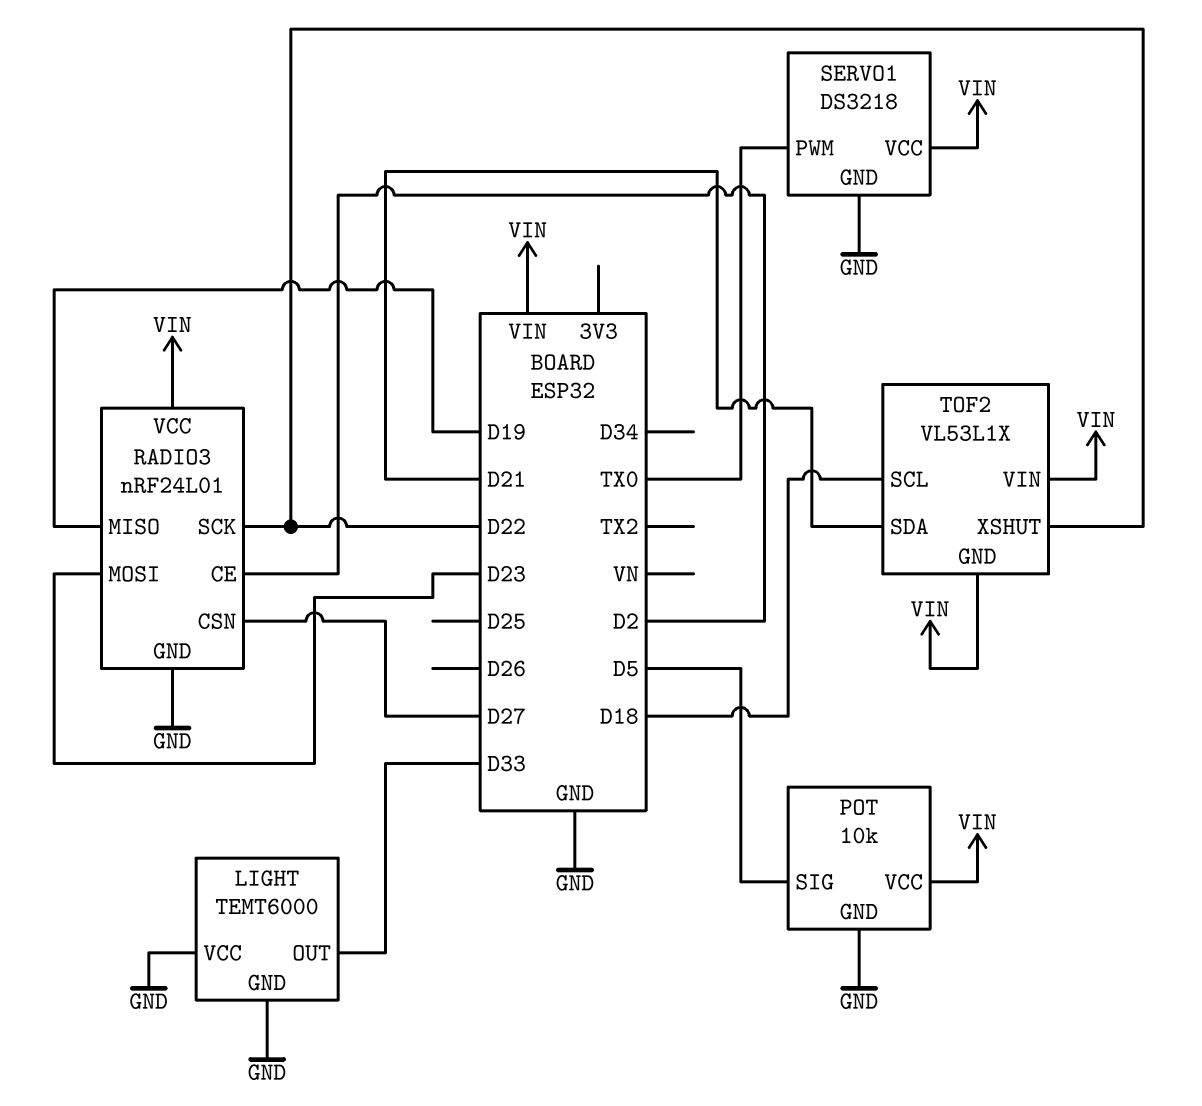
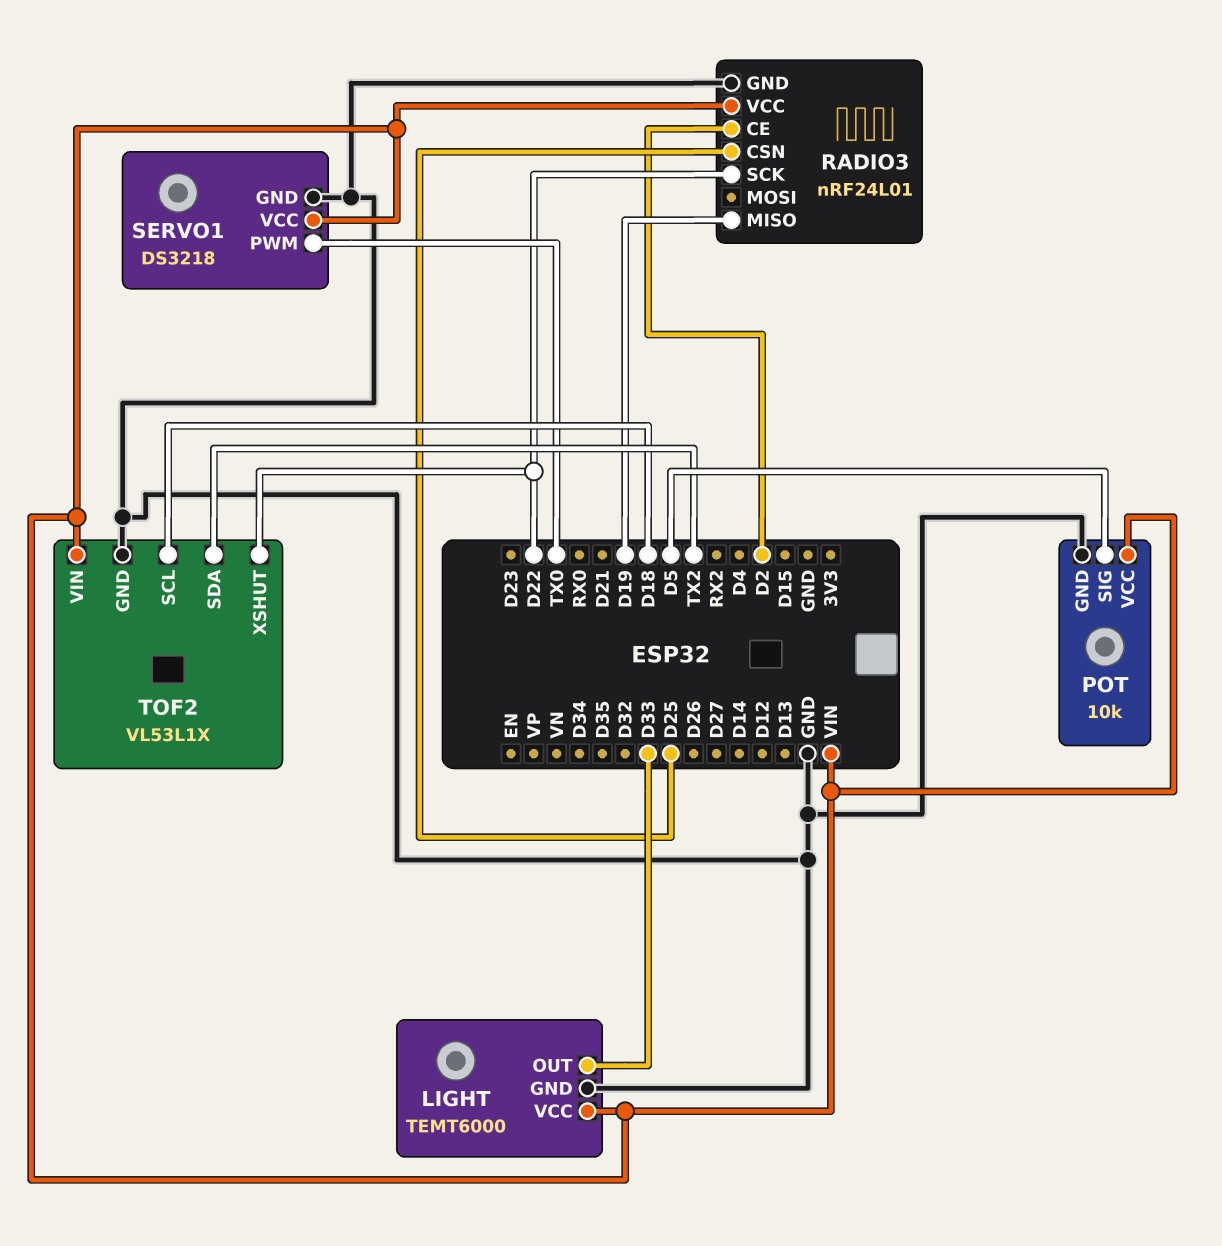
LIGHT pin VCC: GND -> VIN
RADIO3 pin CSN: D27 -> D25
RADIO3 pin MOSI: D23 -> none
TOF2 pin GND: VIN -> GND
TOF2 pin SDA: D21 -> TX2

